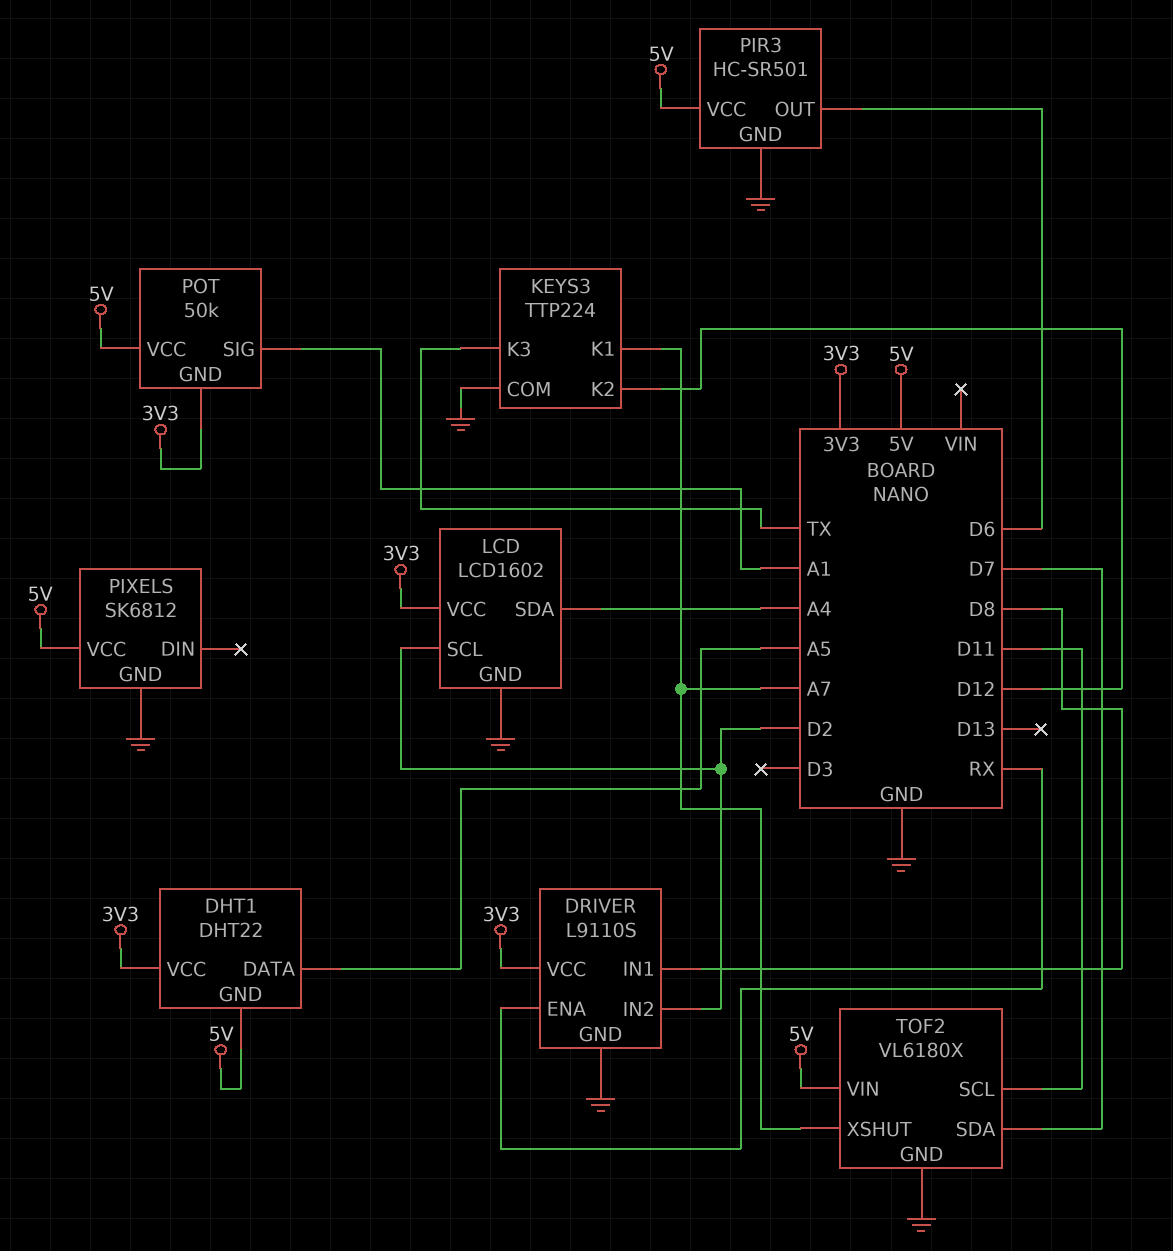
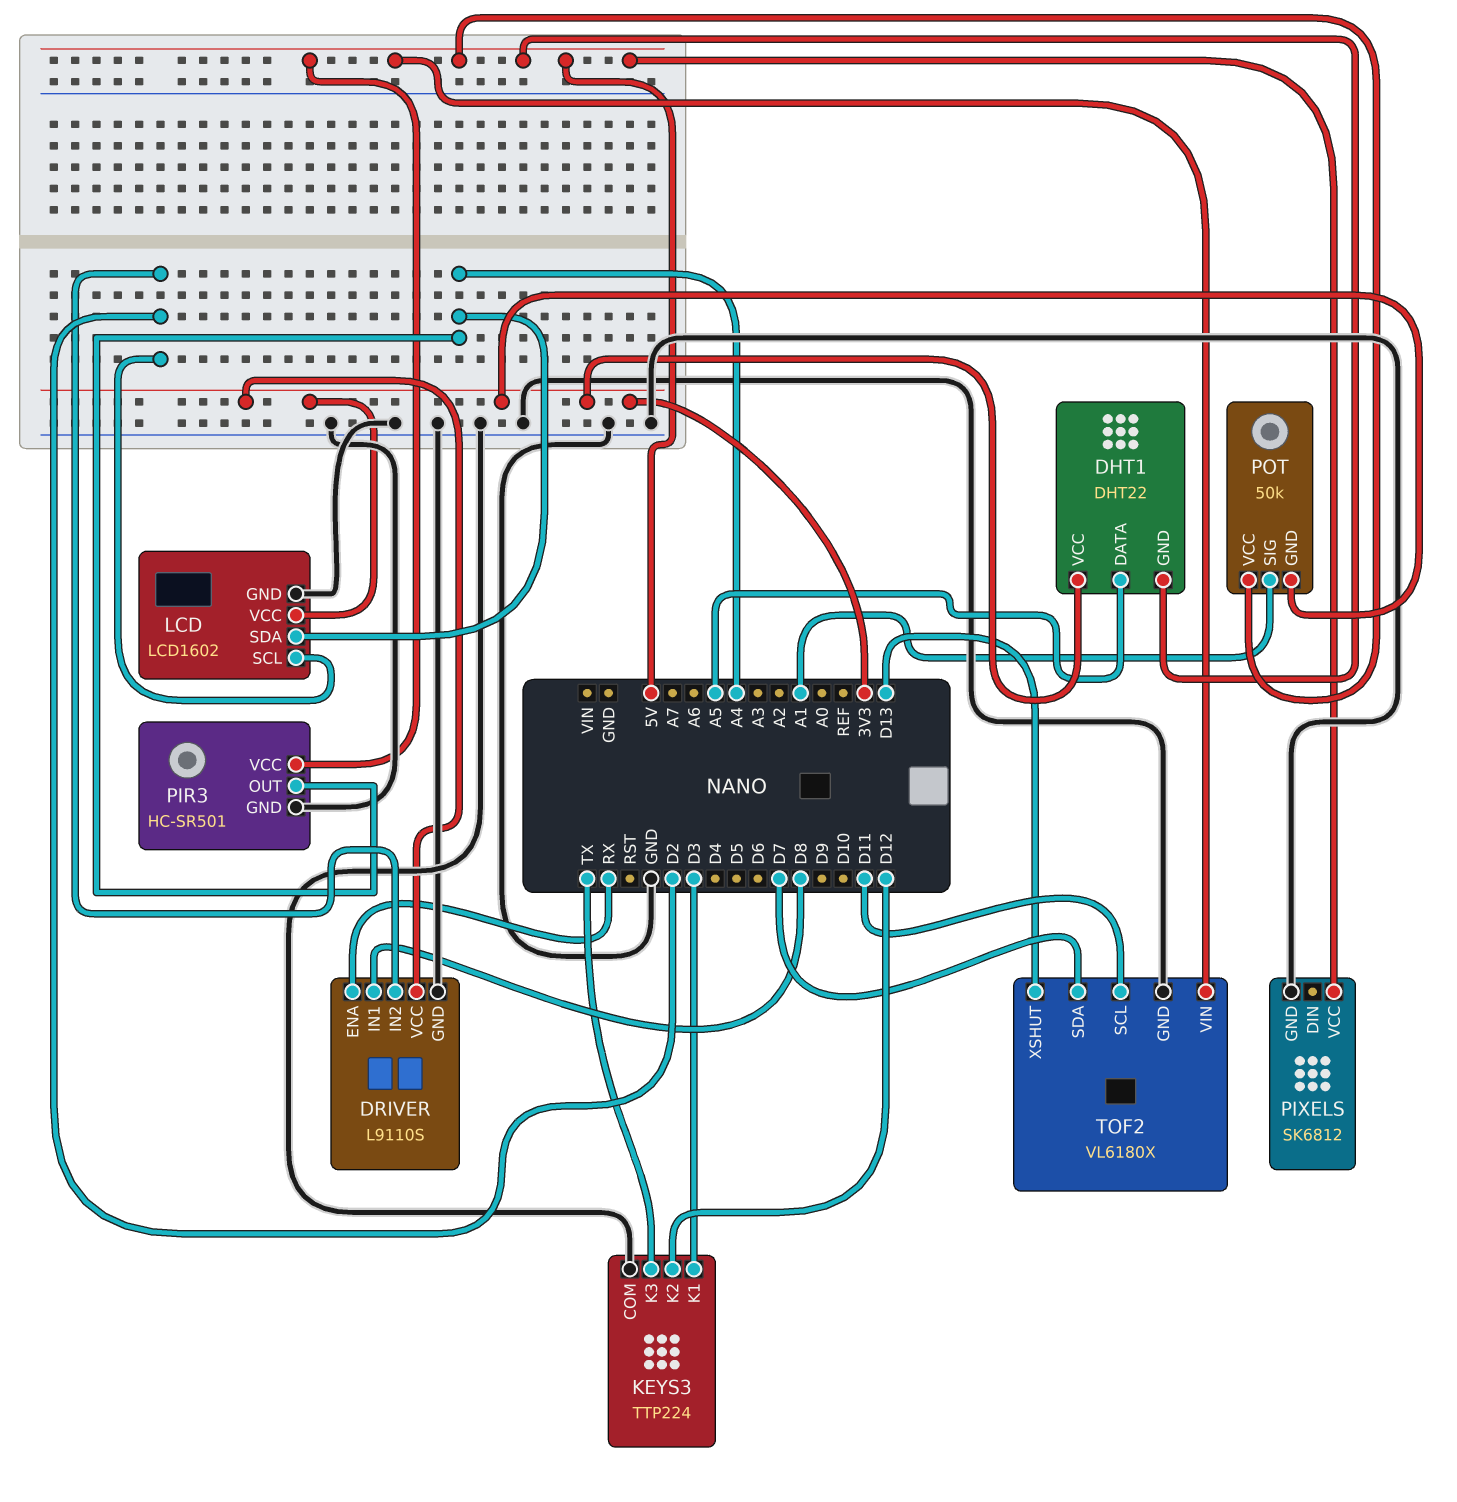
KEYS3 pin K1: A7 -> D3
PIR3 pin OUT: D6 -> A4
TOF2 pin XSHUT: A7 -> D13

